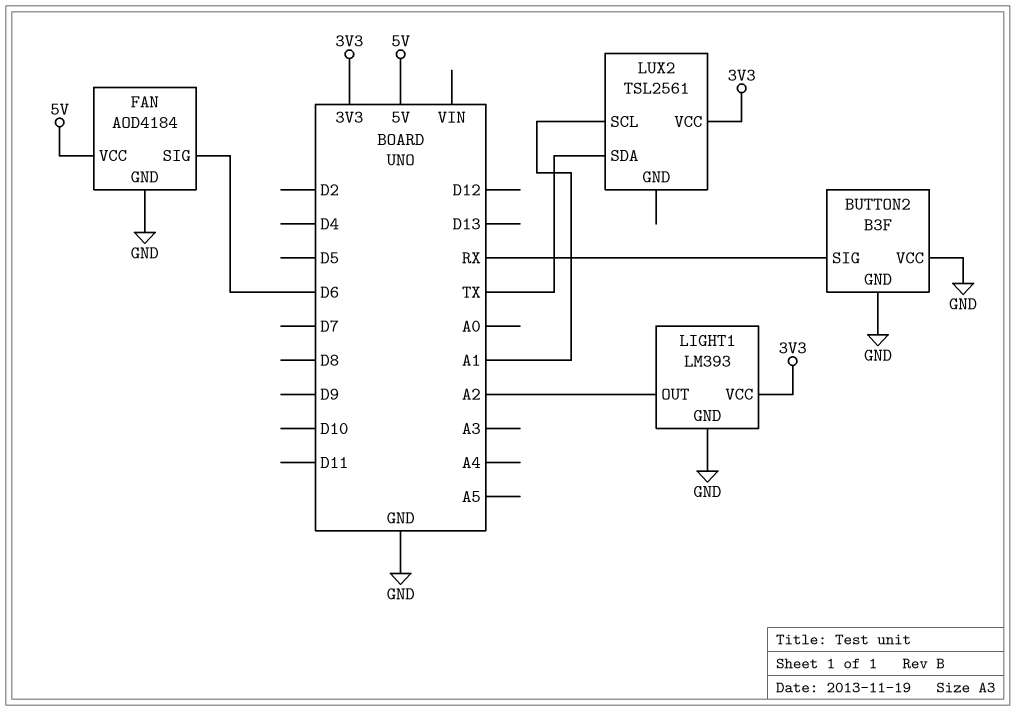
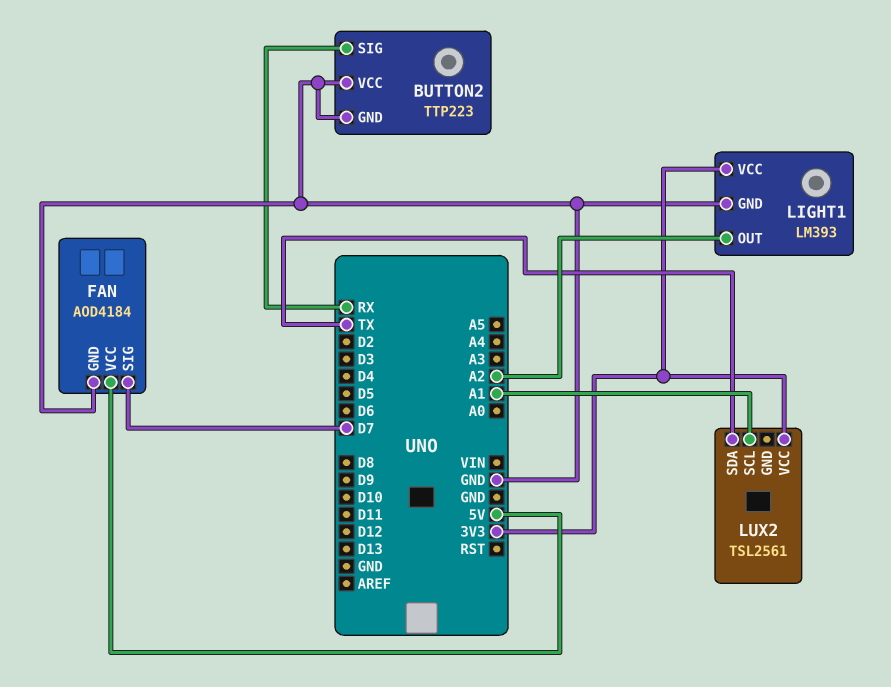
BUTTON2: B3F -> TTP223
FAN pin SIG: D6 -> D7

